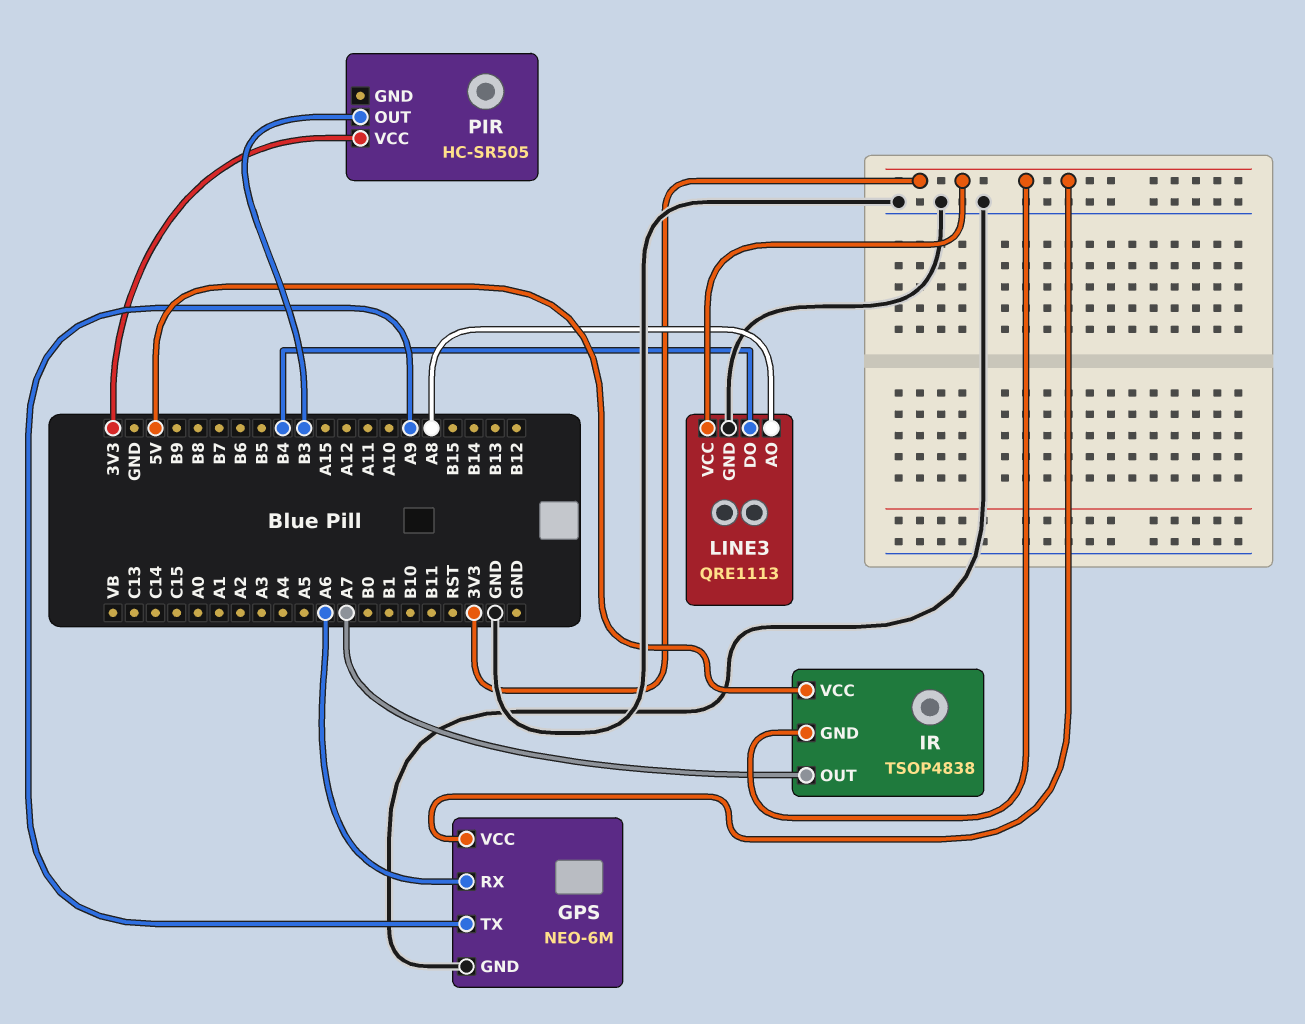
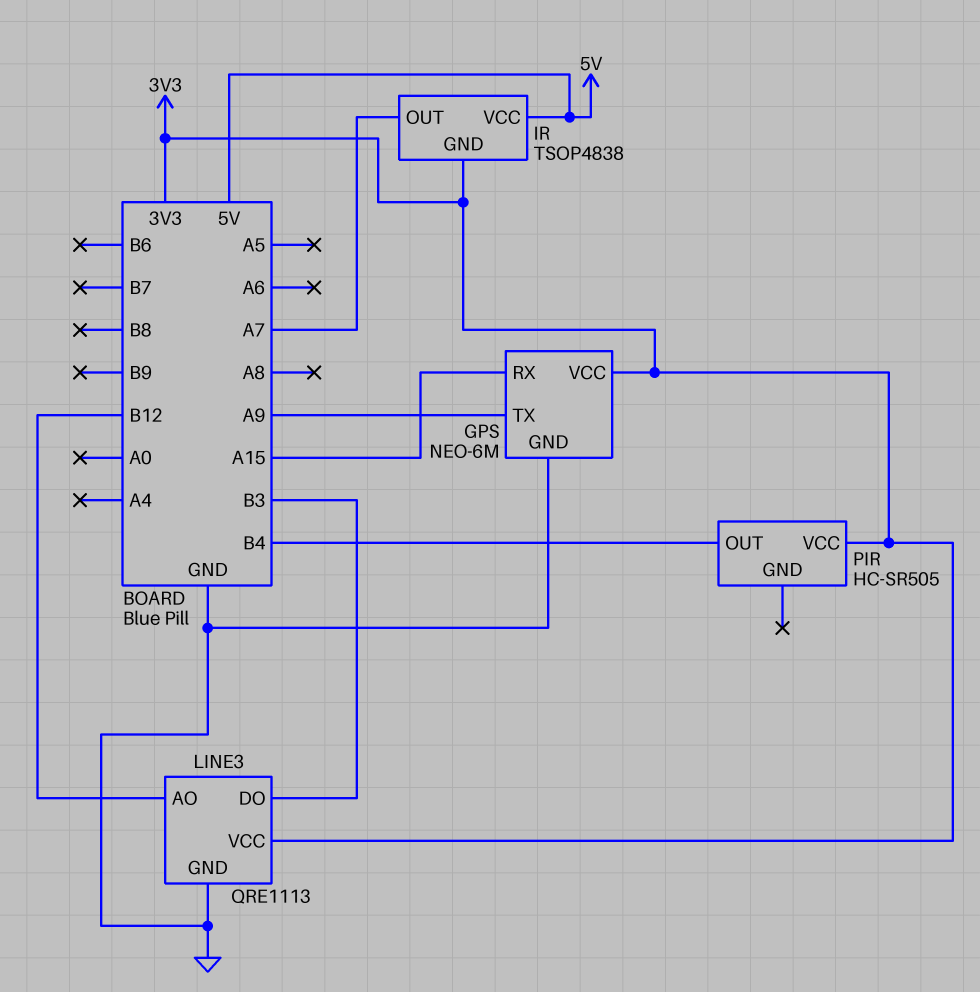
GPS pin RX: A6 -> A15
LINE3 pin AO: A8 -> B12
LINE3 pin DO: B4 -> B3
PIR pin OUT: B3 -> B4

